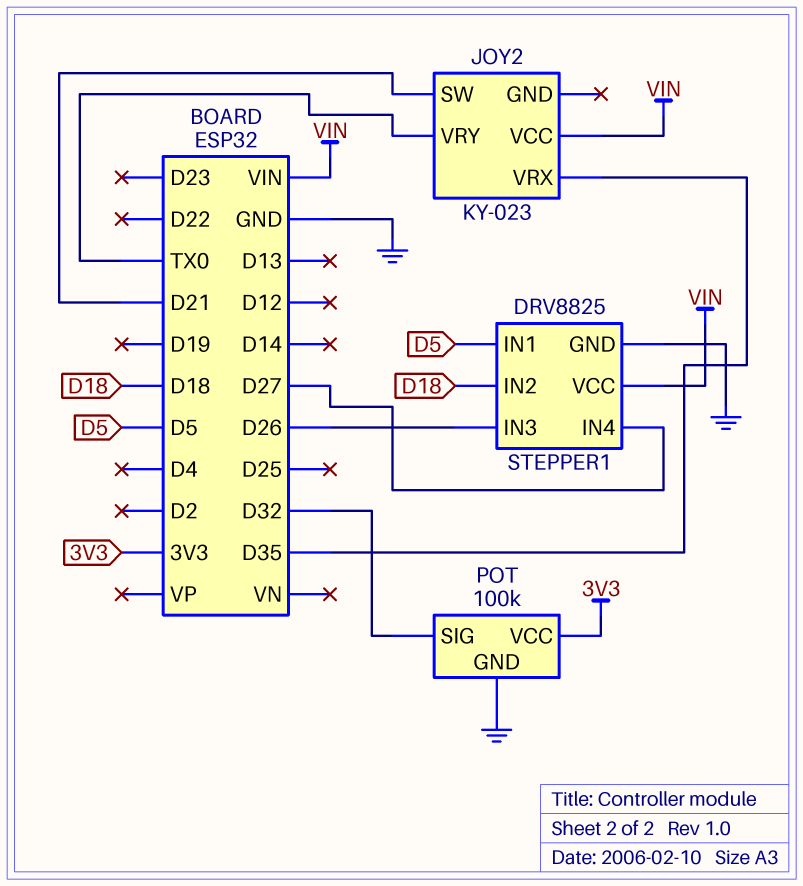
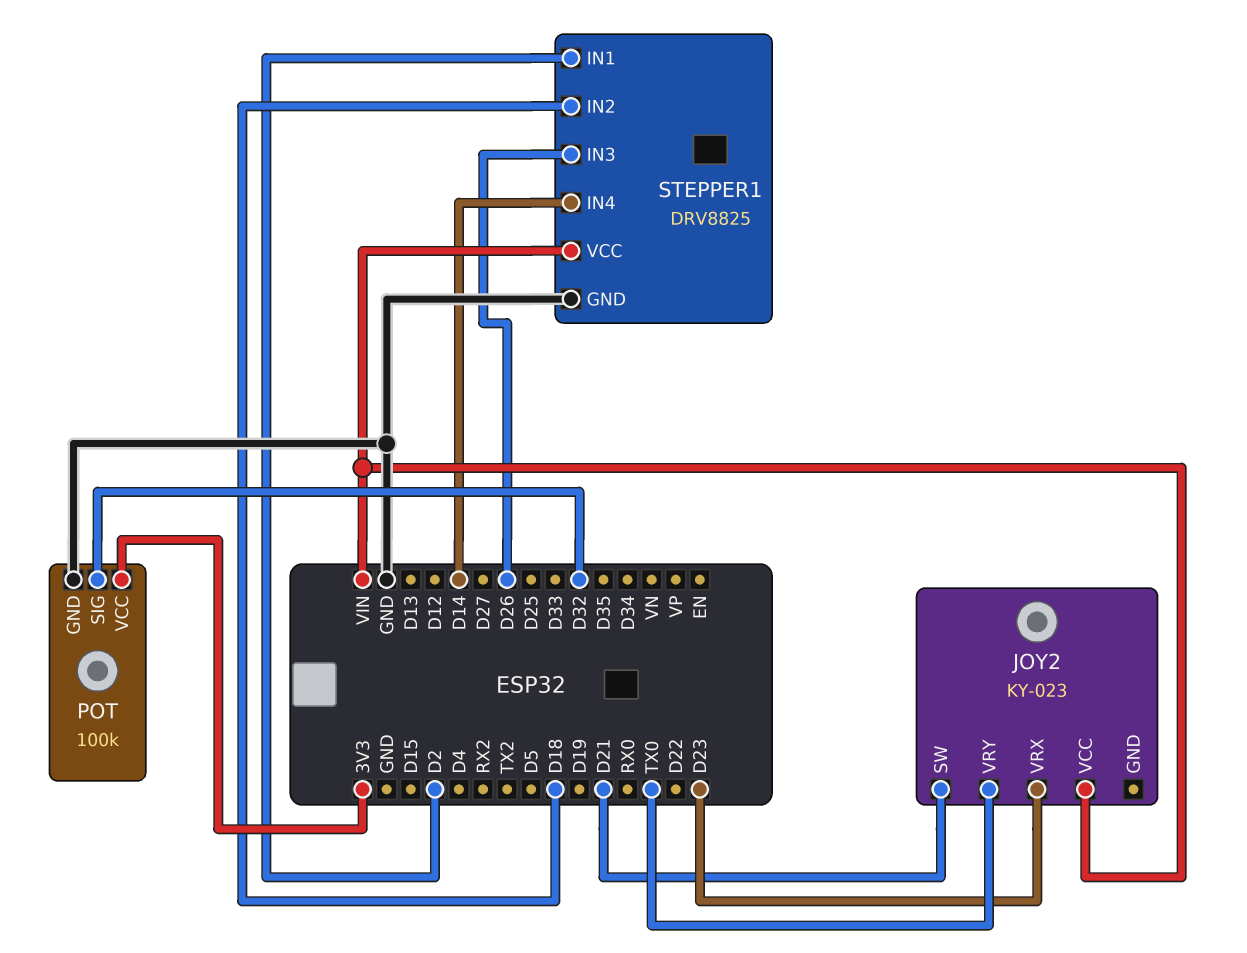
JOY2 pin VRX: D35 -> D23
STEPPER1 pin IN1: D5 -> D2
STEPPER1 pin IN4: D27 -> D14

